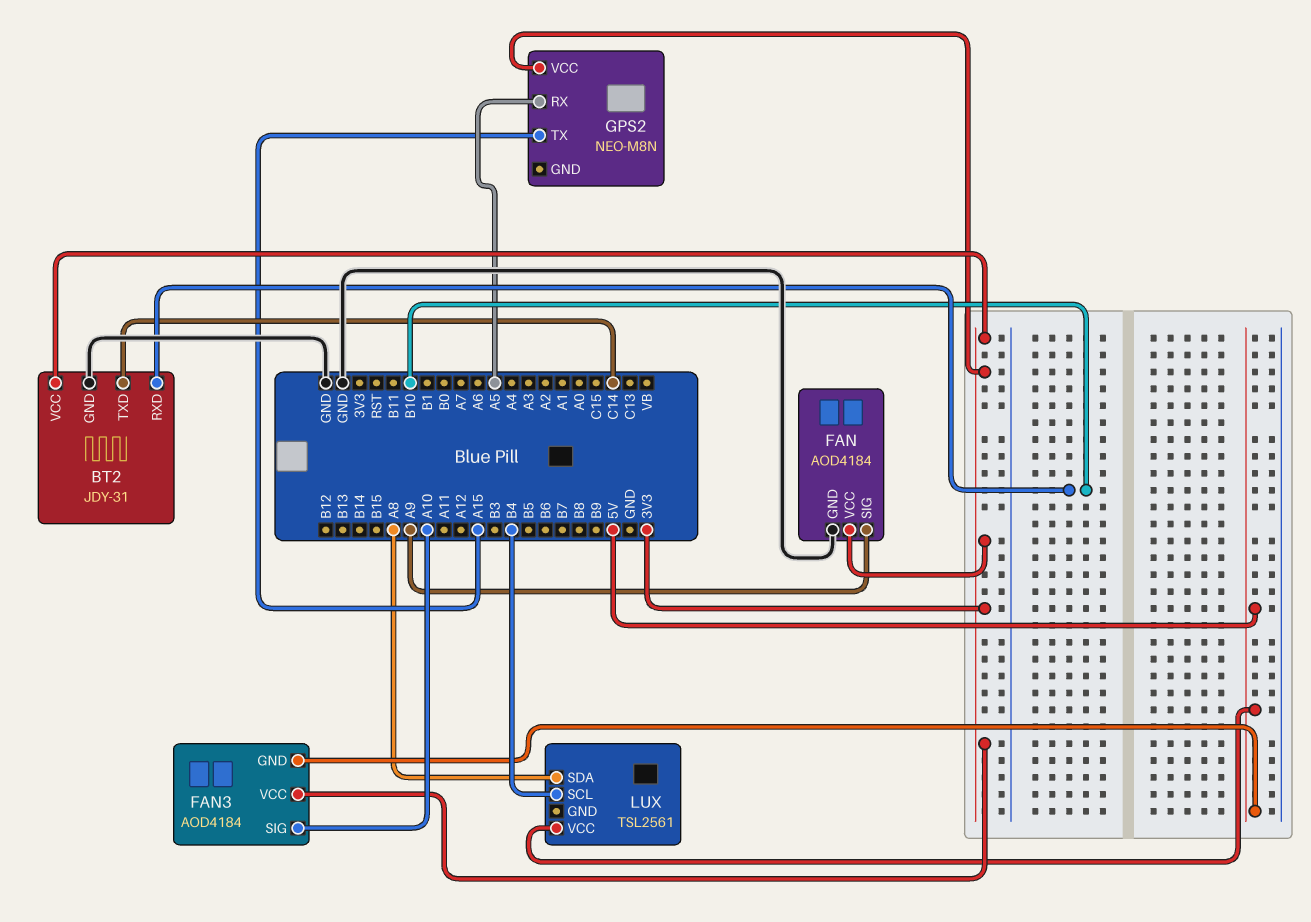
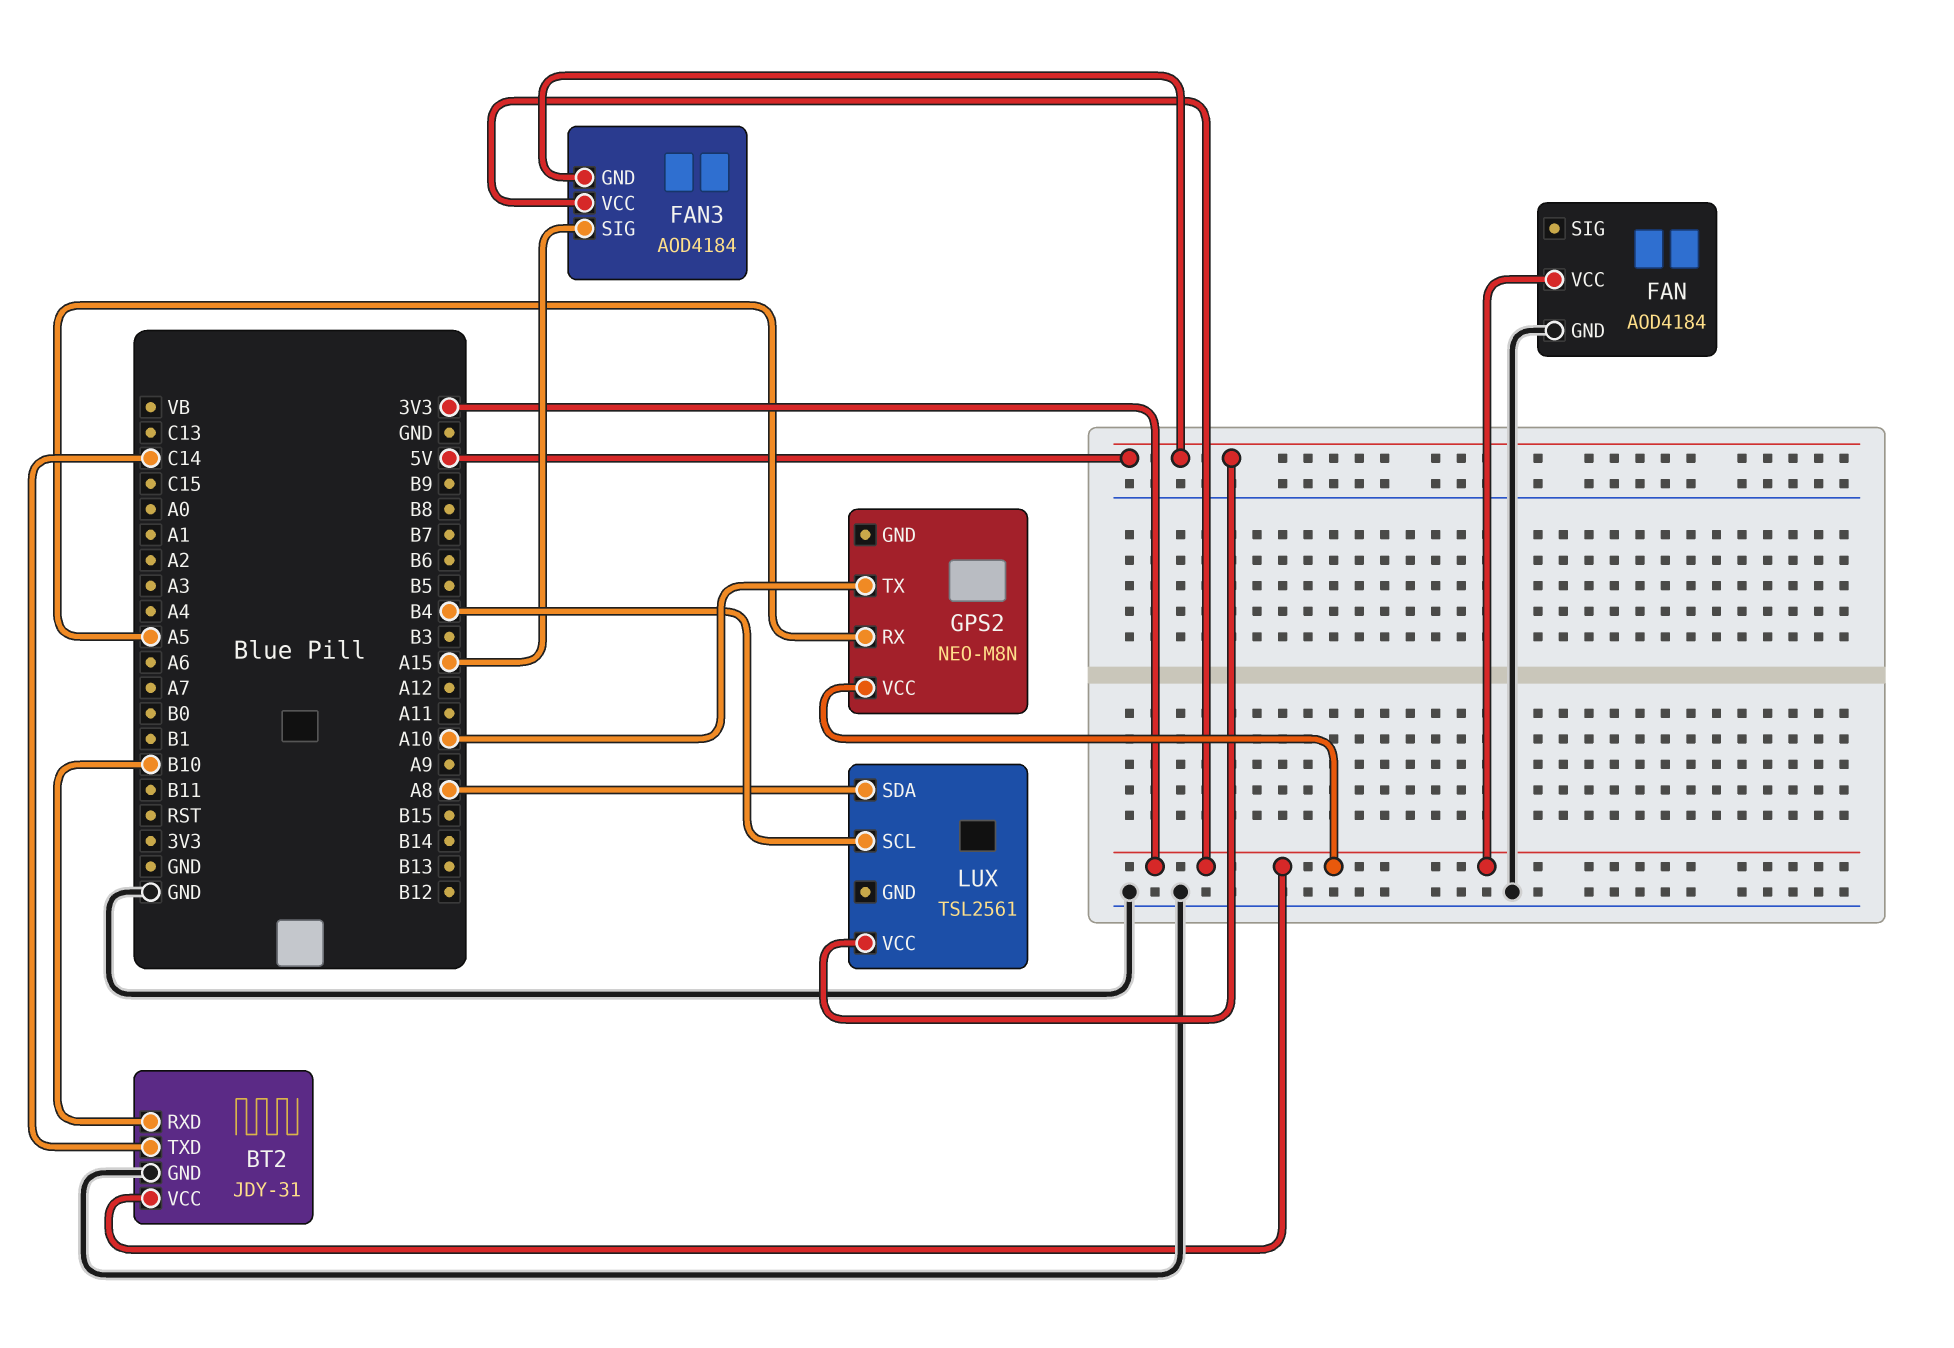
FAN pin SIG: A9 -> none
FAN3 pin SIG: A10 -> A15
GPS2 pin TX: A15 -> A10

